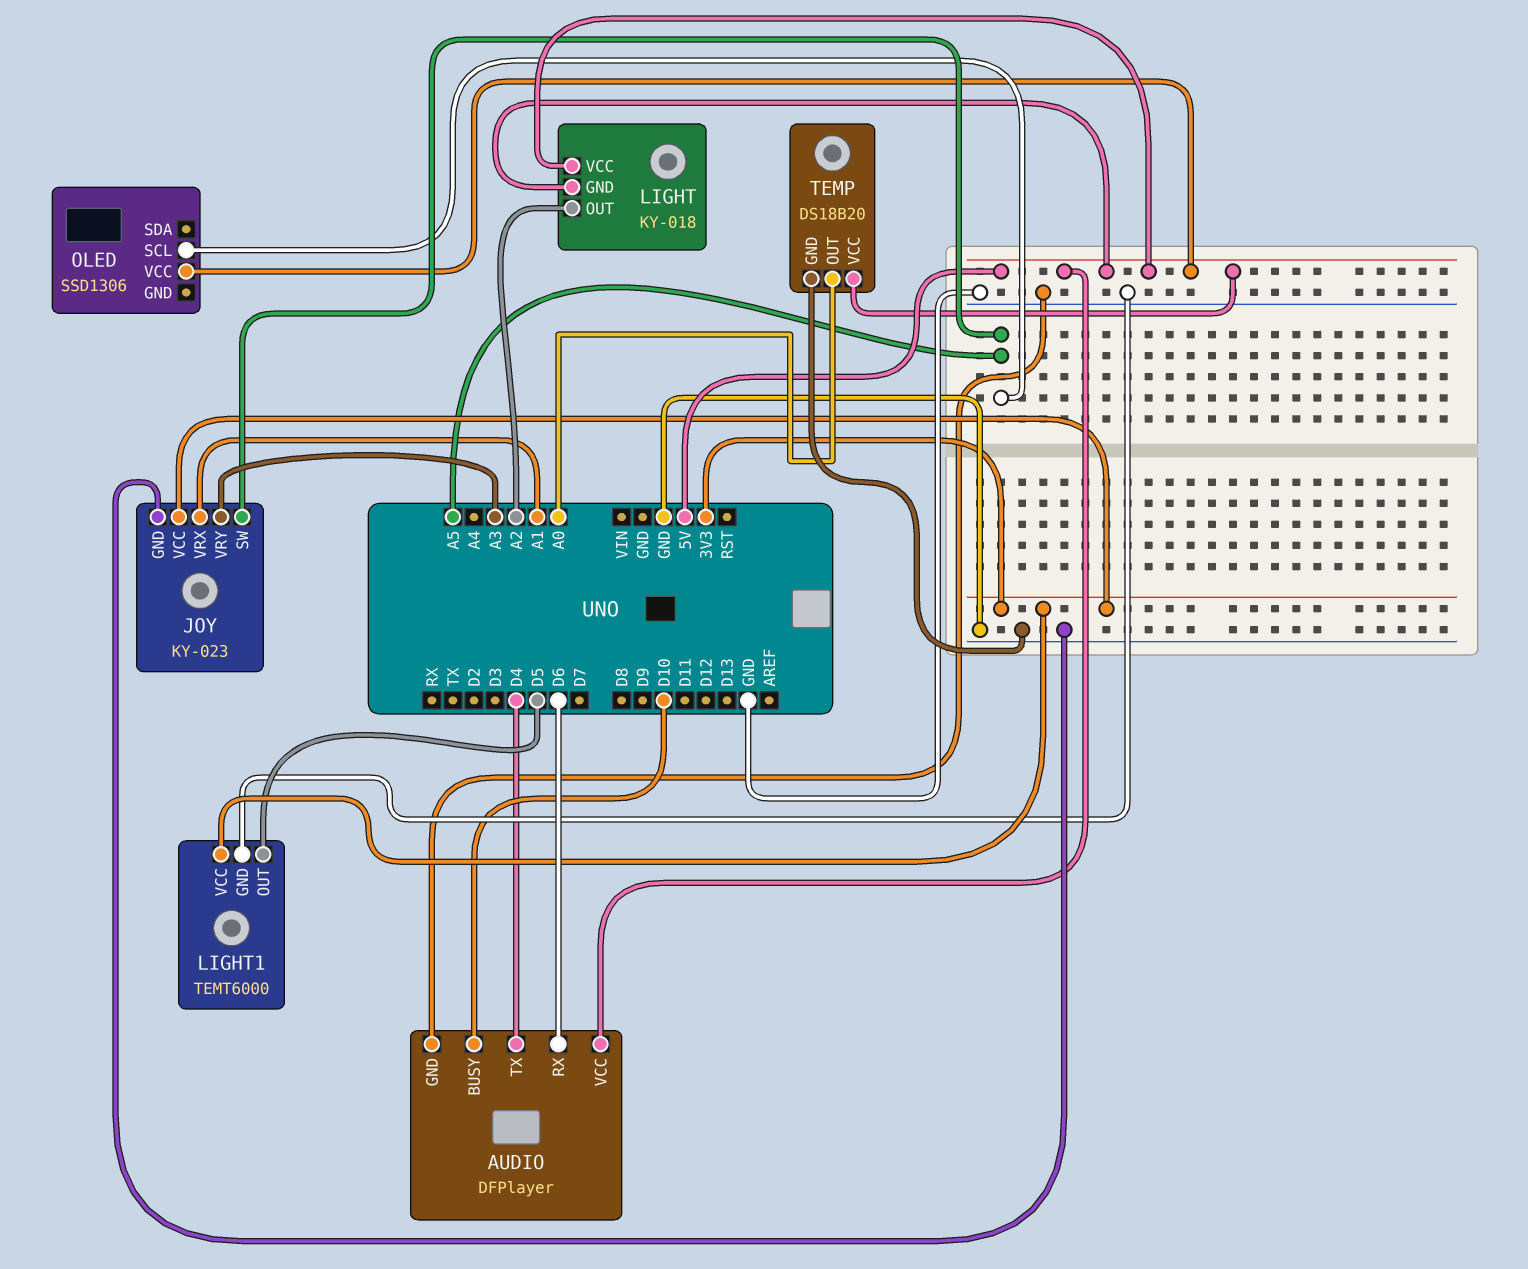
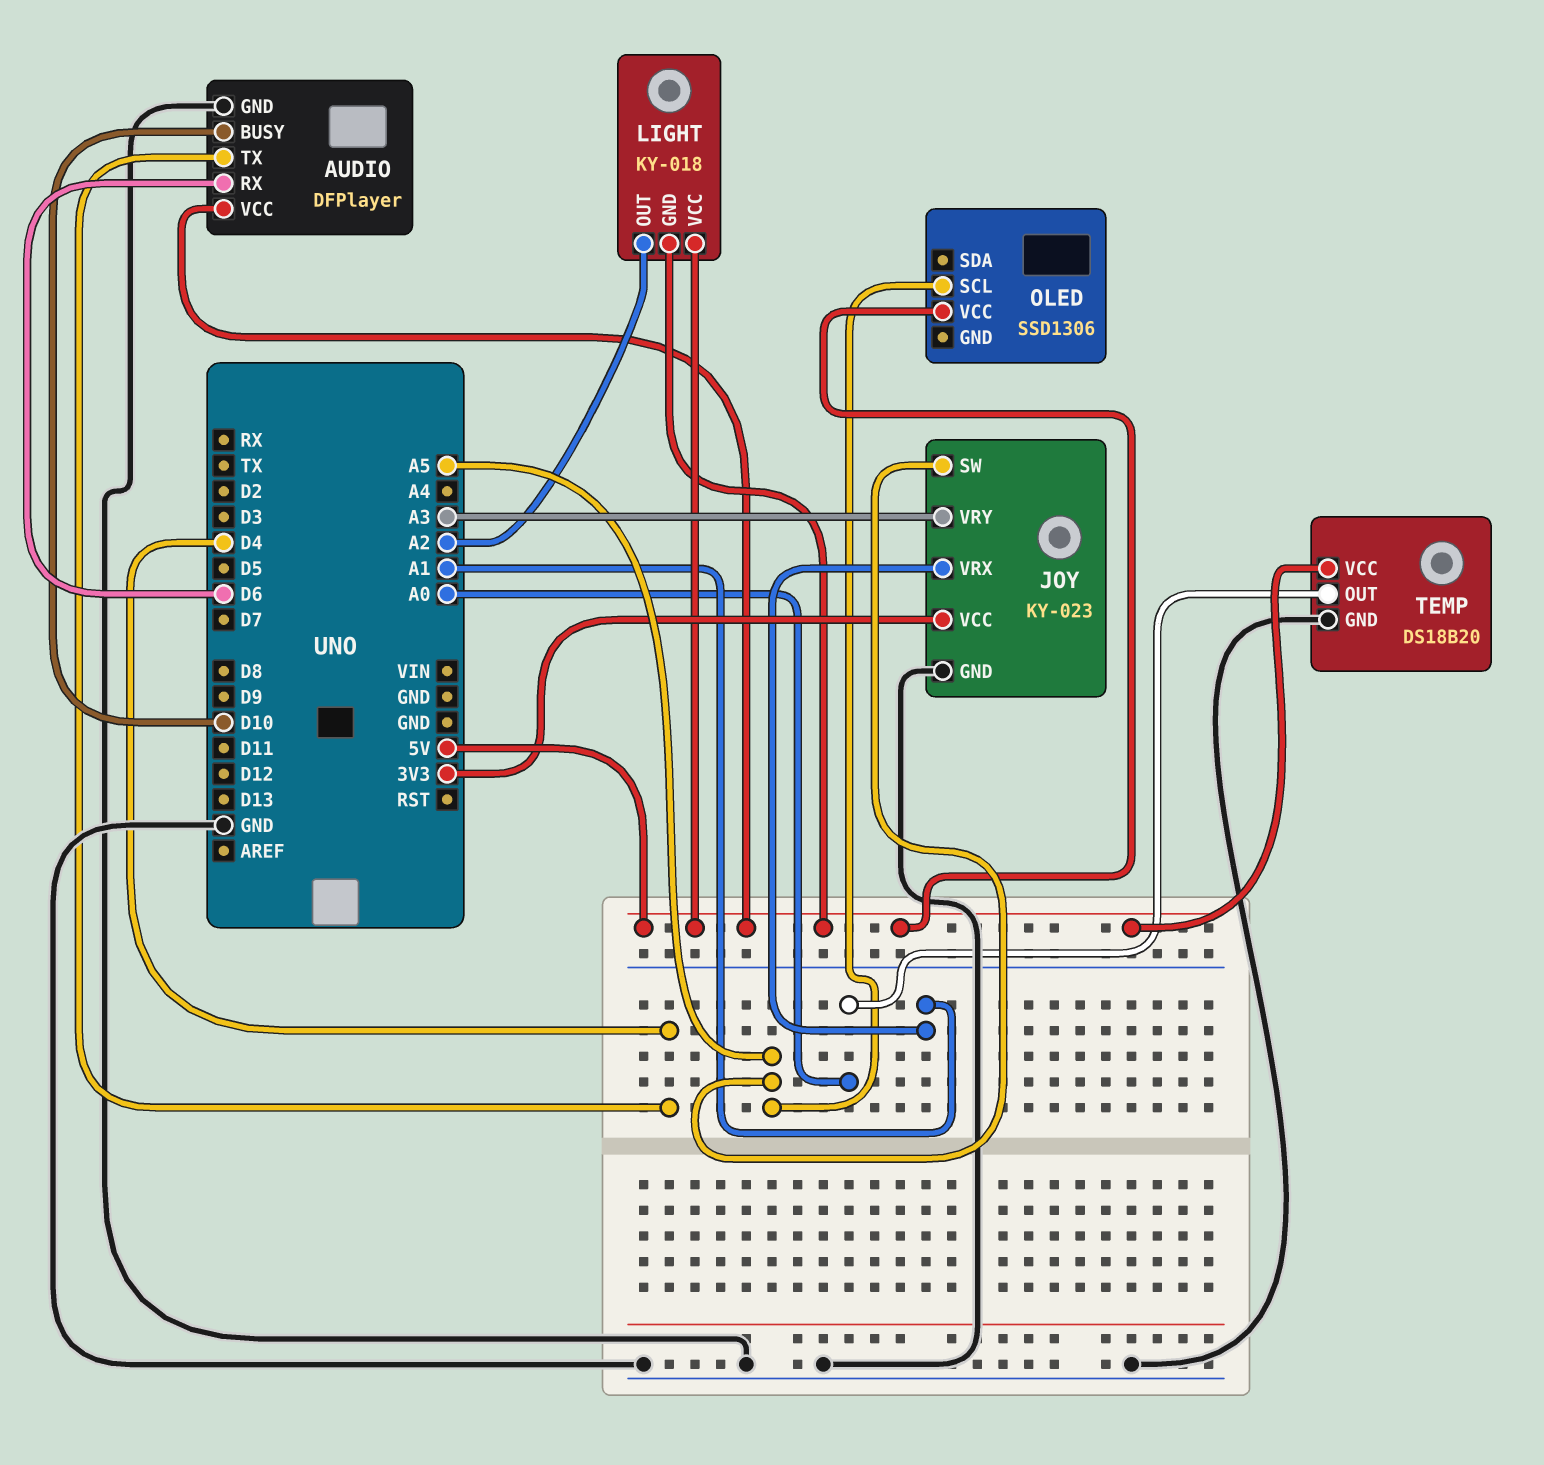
LIGHT1: TEMT6000 -> none
LIGHT1 pin GND: GND -> none
LIGHT1 pin OUT: D5 -> none
LIGHT1 pin VCC: 3V3 -> none

